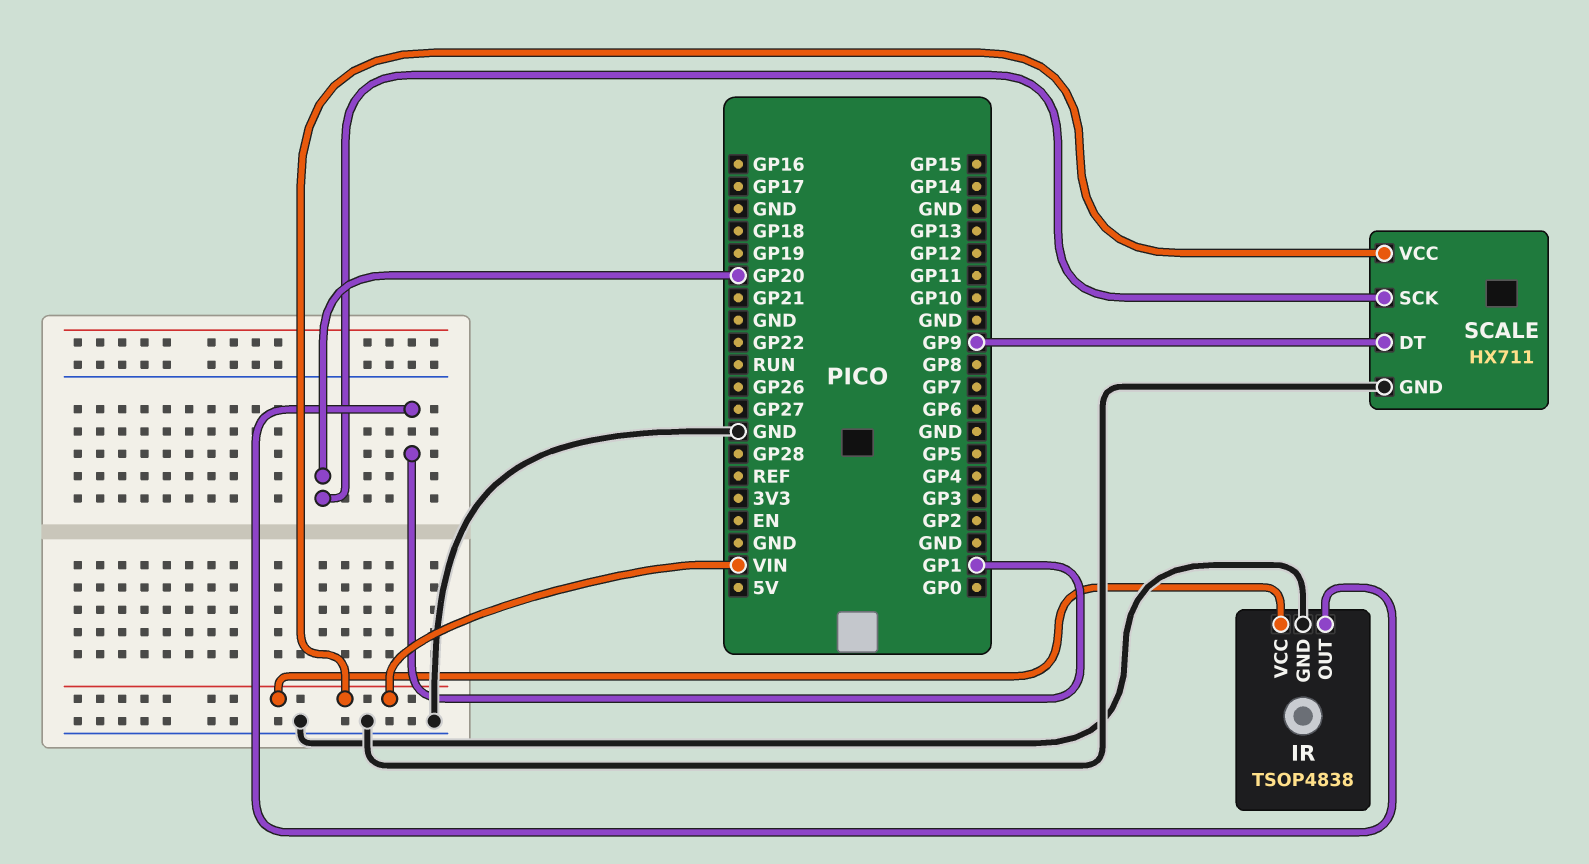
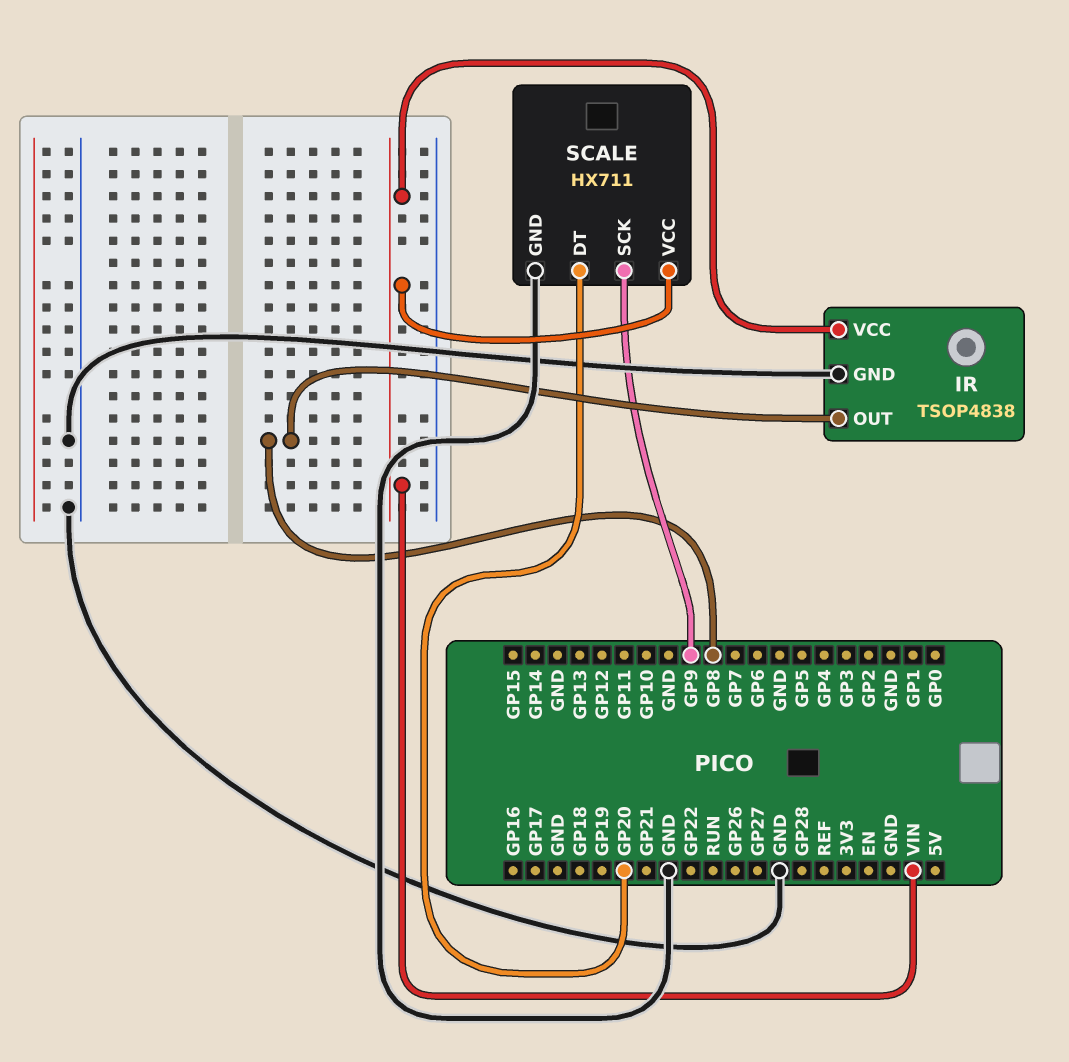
IR pin OUT: GP1 -> GP8
SCALE pin DT: GP9 -> GP20
SCALE pin SCK: GP20 -> GP9

